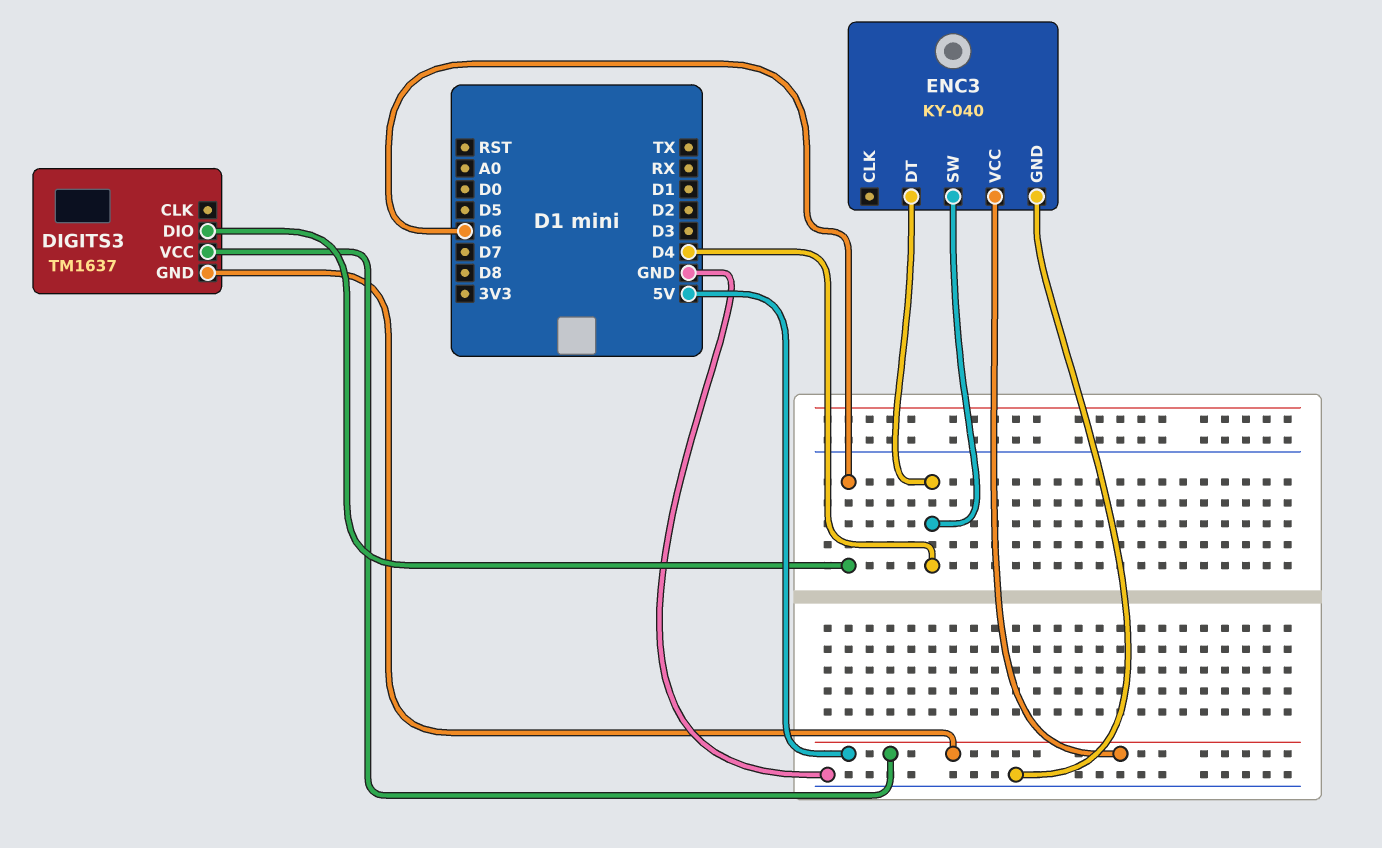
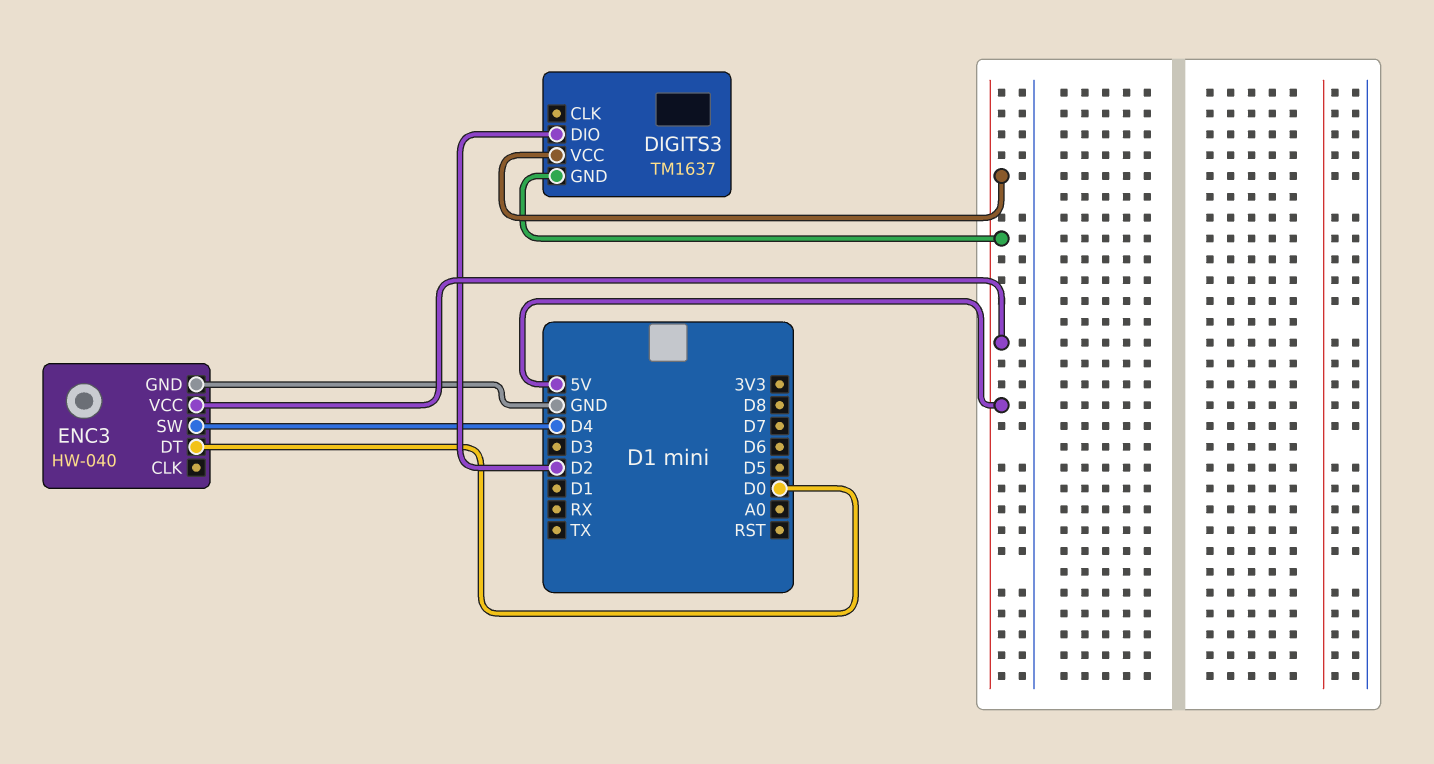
DIGITS3 pin DIO: D6 -> D2
ENC3: KY-040 -> HW-040
ENC3 pin DT: D4 -> D0

